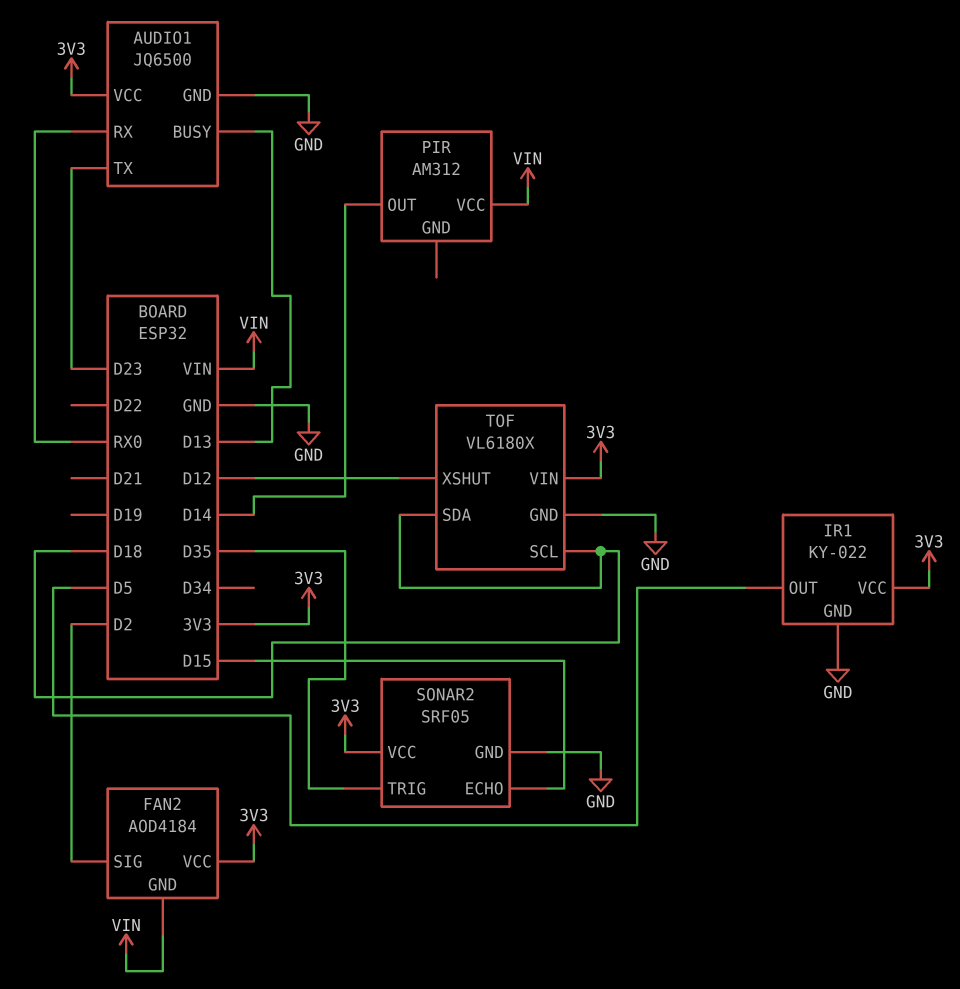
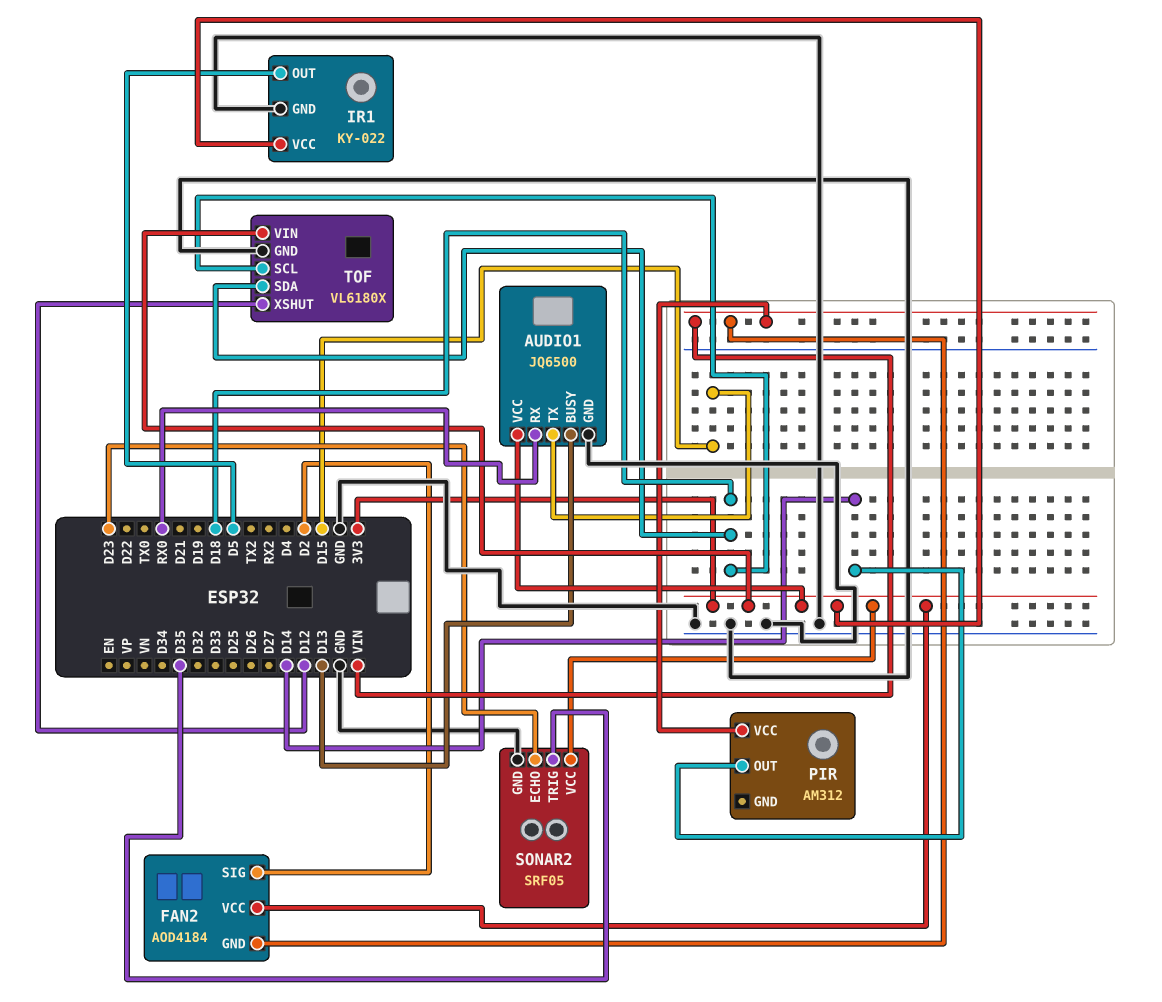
AUDIO1 pin TX: D23 -> D15
SONAR2 pin ECHO: D15 -> D23

